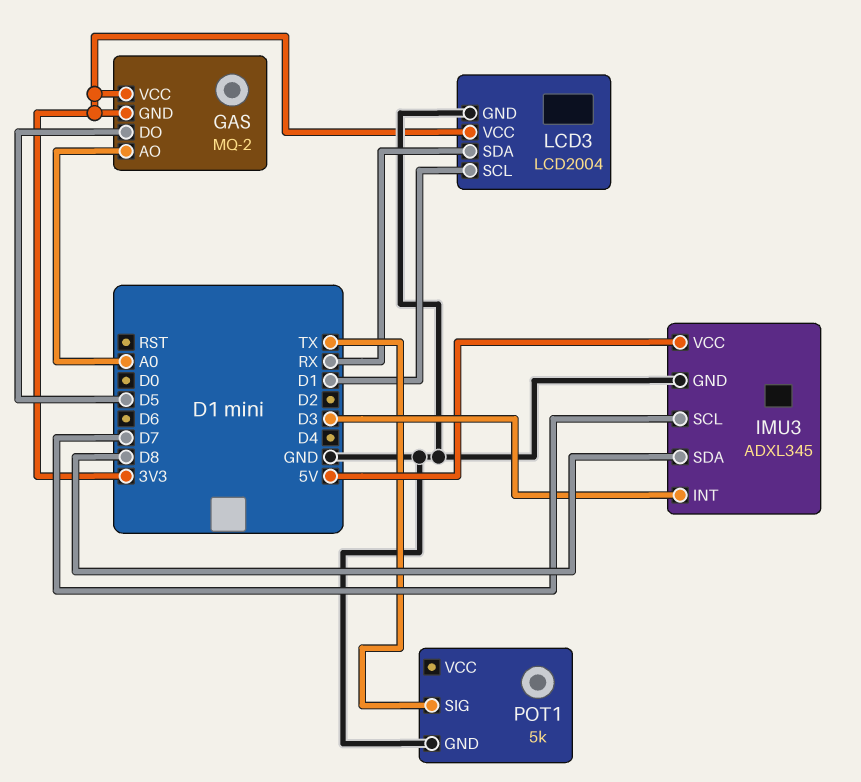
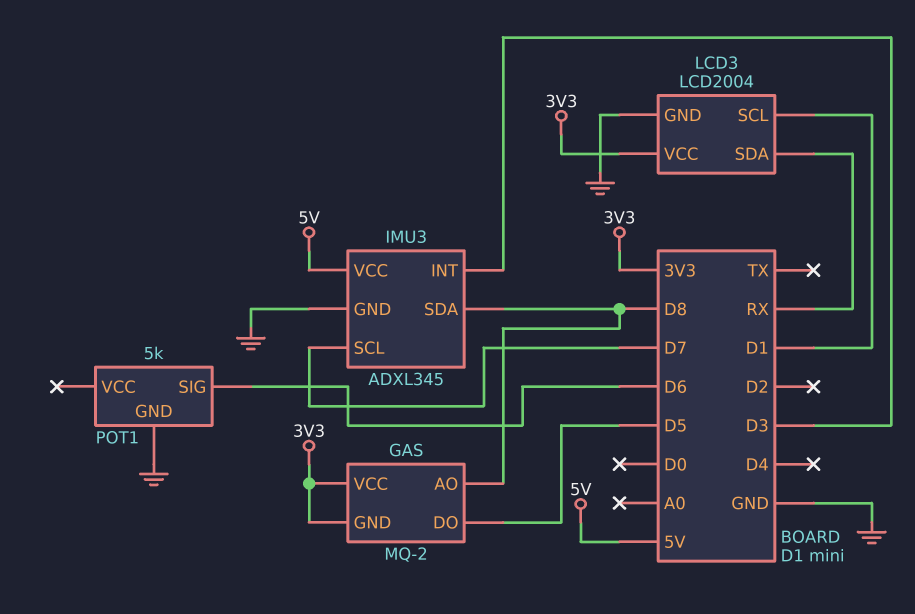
GAS pin AO: A0 -> D8
POT1 pin SIG: TX -> D6

